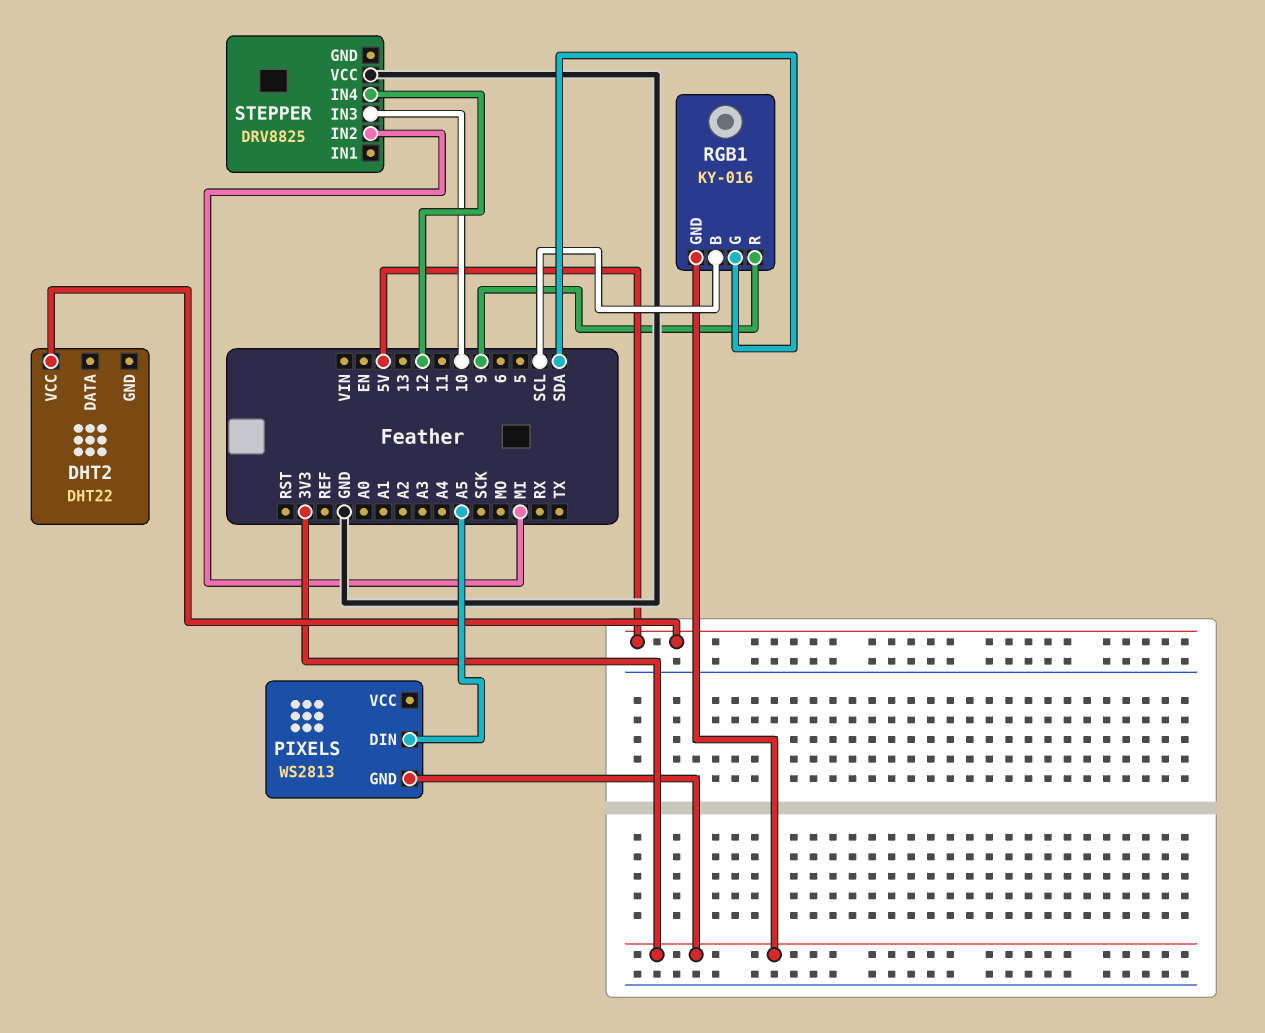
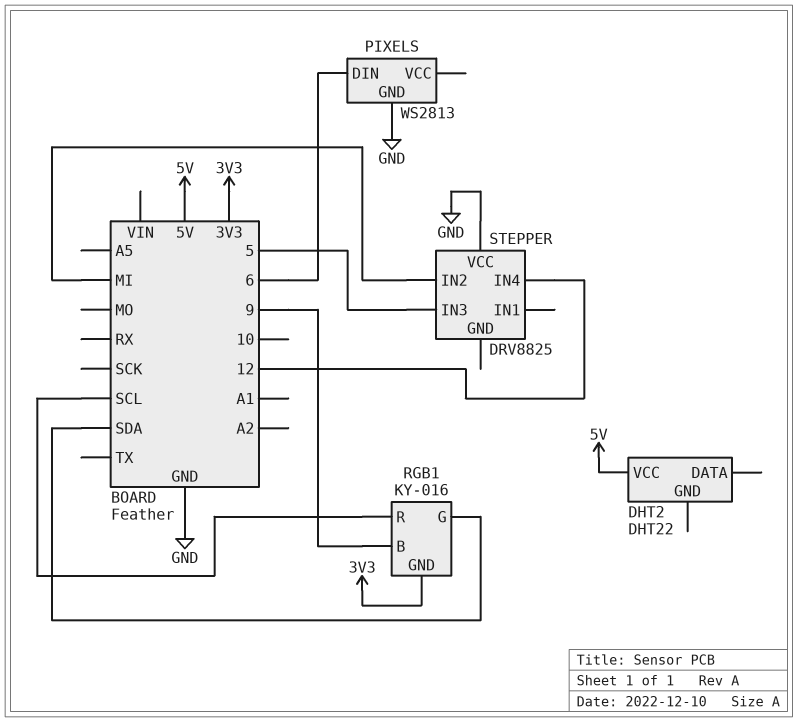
PIXELS pin DIN: A5 -> 6
PIXELS pin GND: 3V3 -> GND
RGB1 pin B: SCL -> 9
RGB1 pin R: 9 -> SCL
STEPPER pin IN3: 10 -> 5

